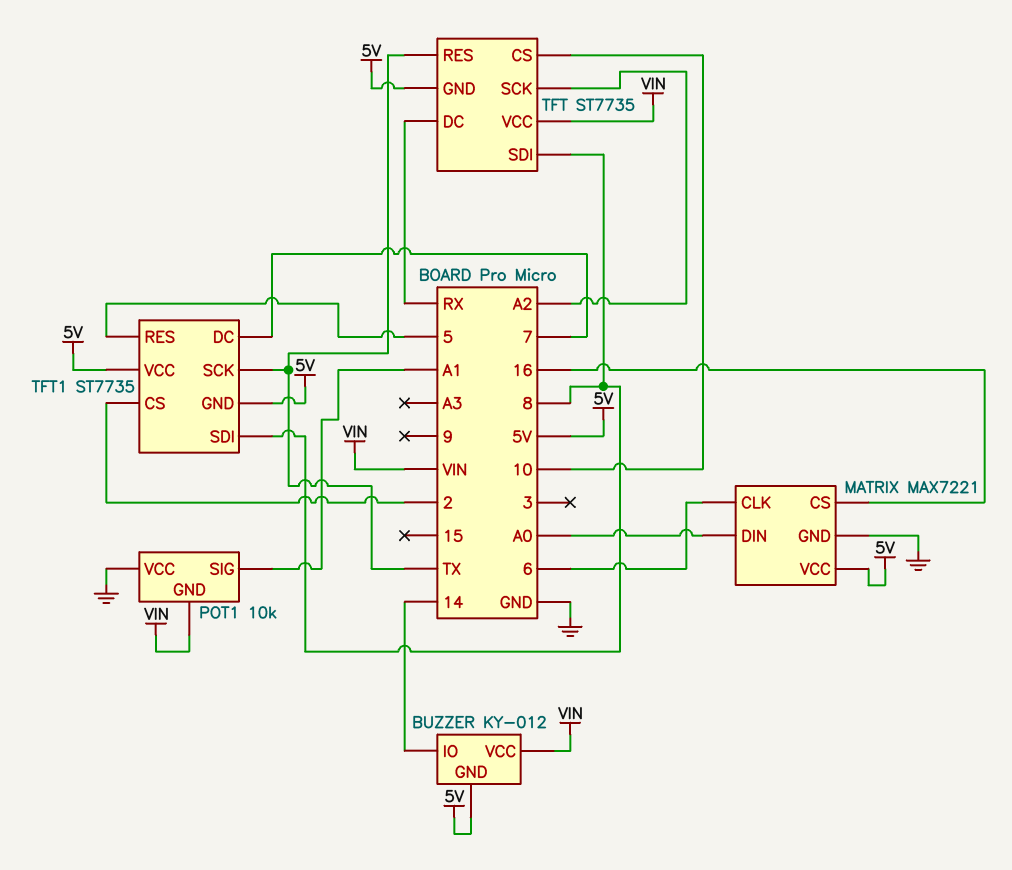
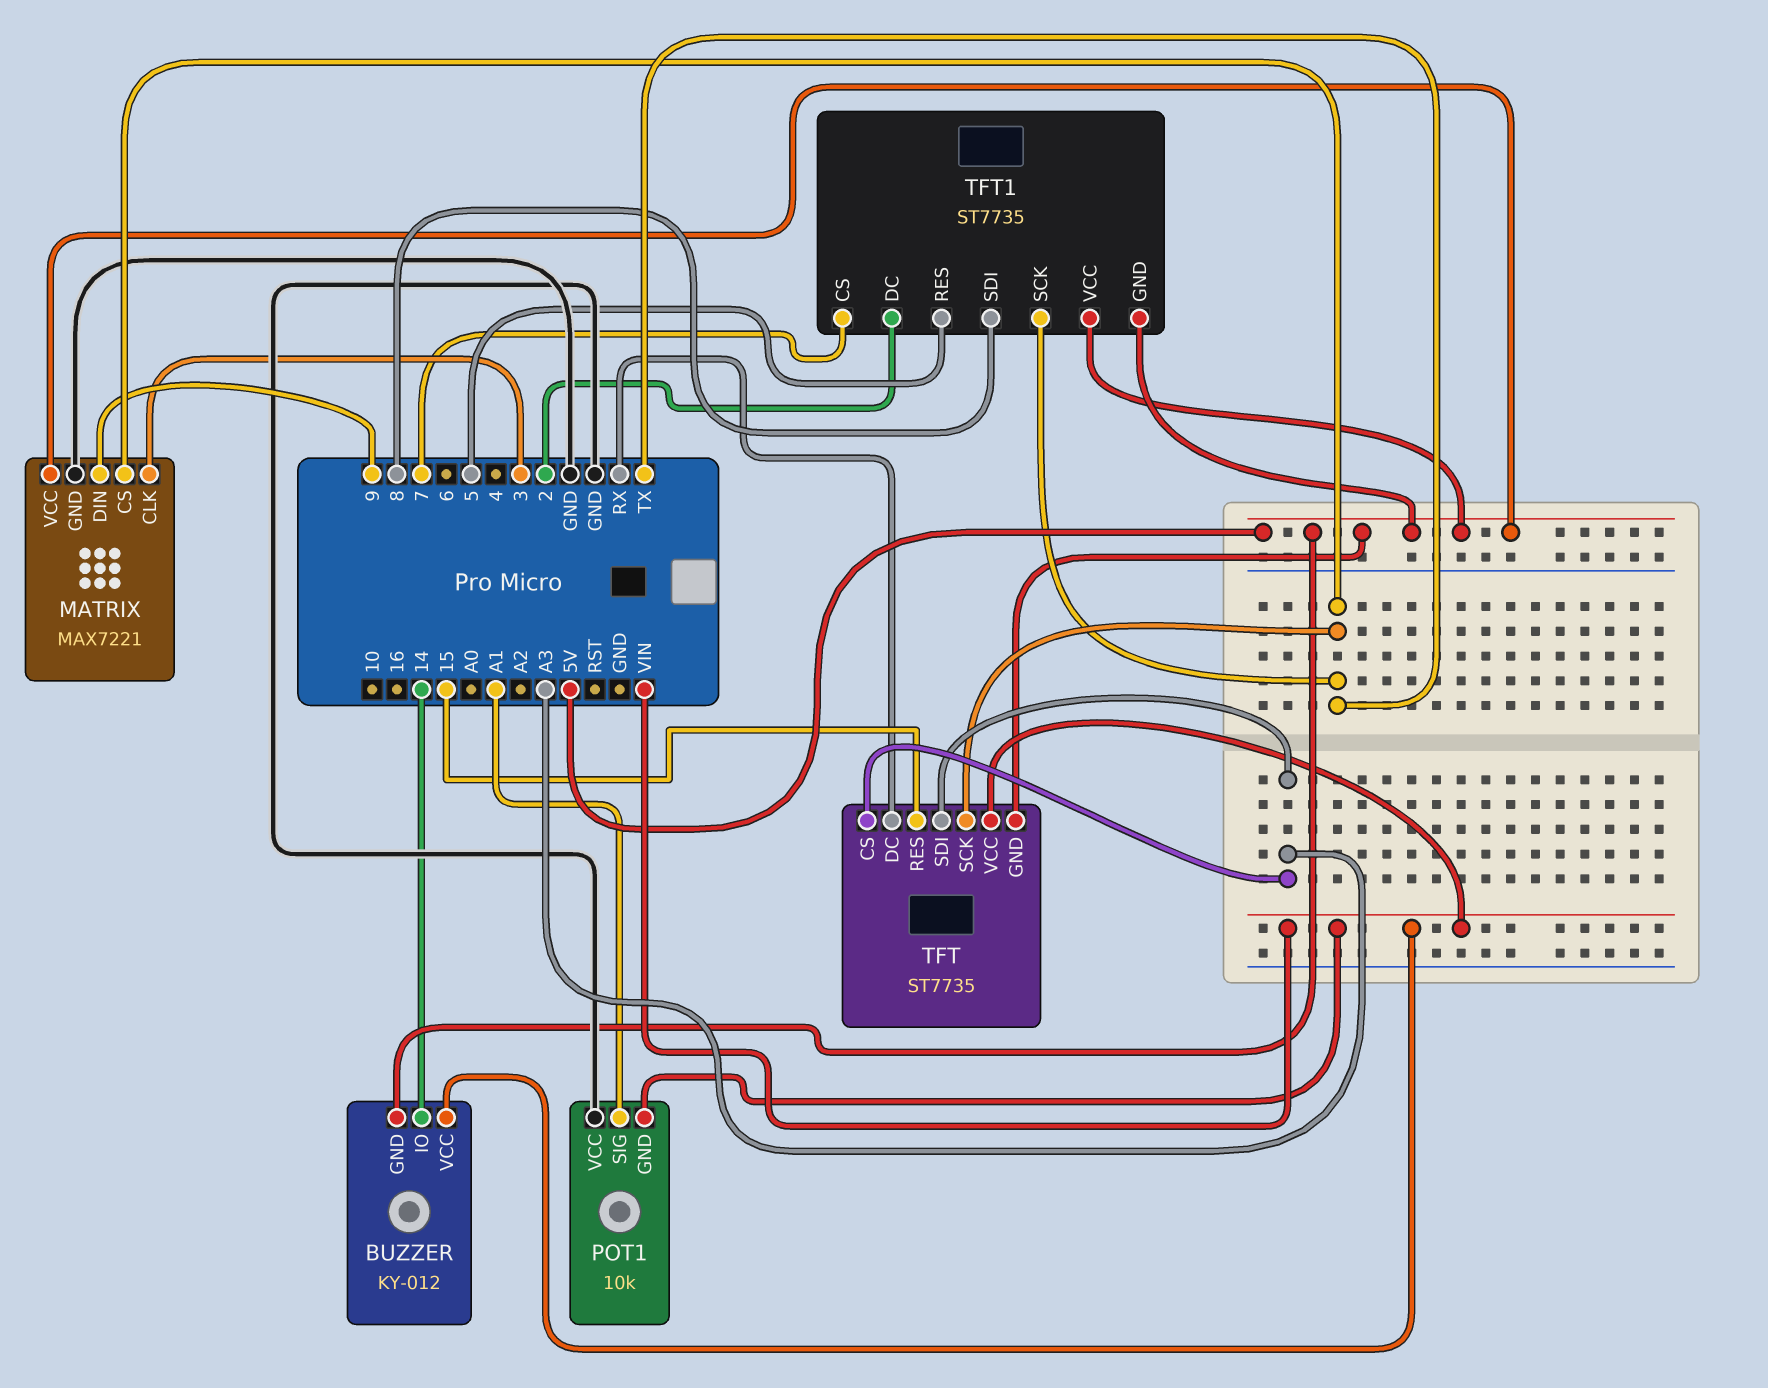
MATRIX pin CLK: 6 -> 3
MATRIX pin CS: 16 -> TX
MATRIX pin DIN: A0 -> 9
TFT pin CS: 10 -> A3
TFT pin RES: TX -> 15
TFT pin SCK: A2 -> TX
TFT pin SDI: 8 -> A3
TFT1 pin CS: 2 -> 7
TFT1 pin DC: 7 -> 2

